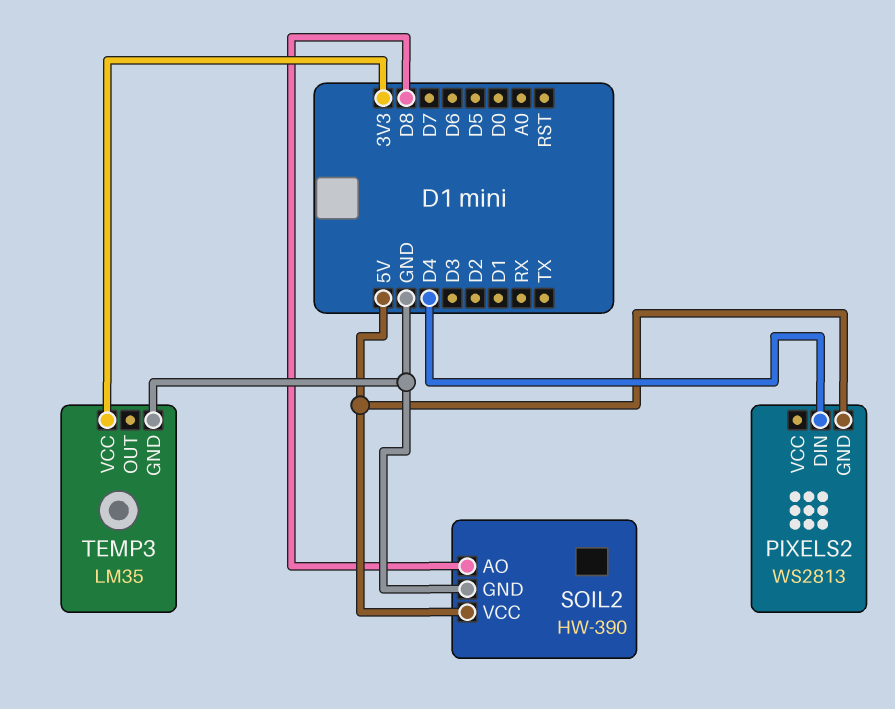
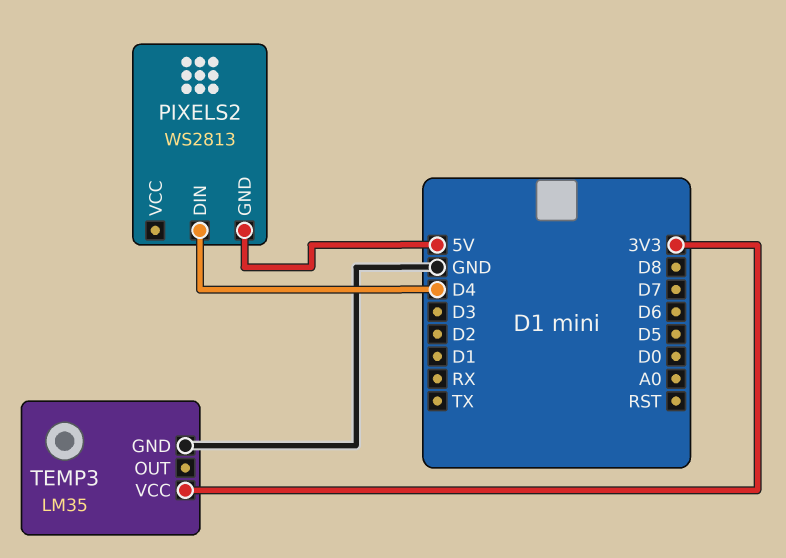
SOIL2: HW-390 -> none
SOIL2 pin AO: D8 -> none
SOIL2 pin GND: GND -> none
SOIL2 pin VCC: 5V -> none

